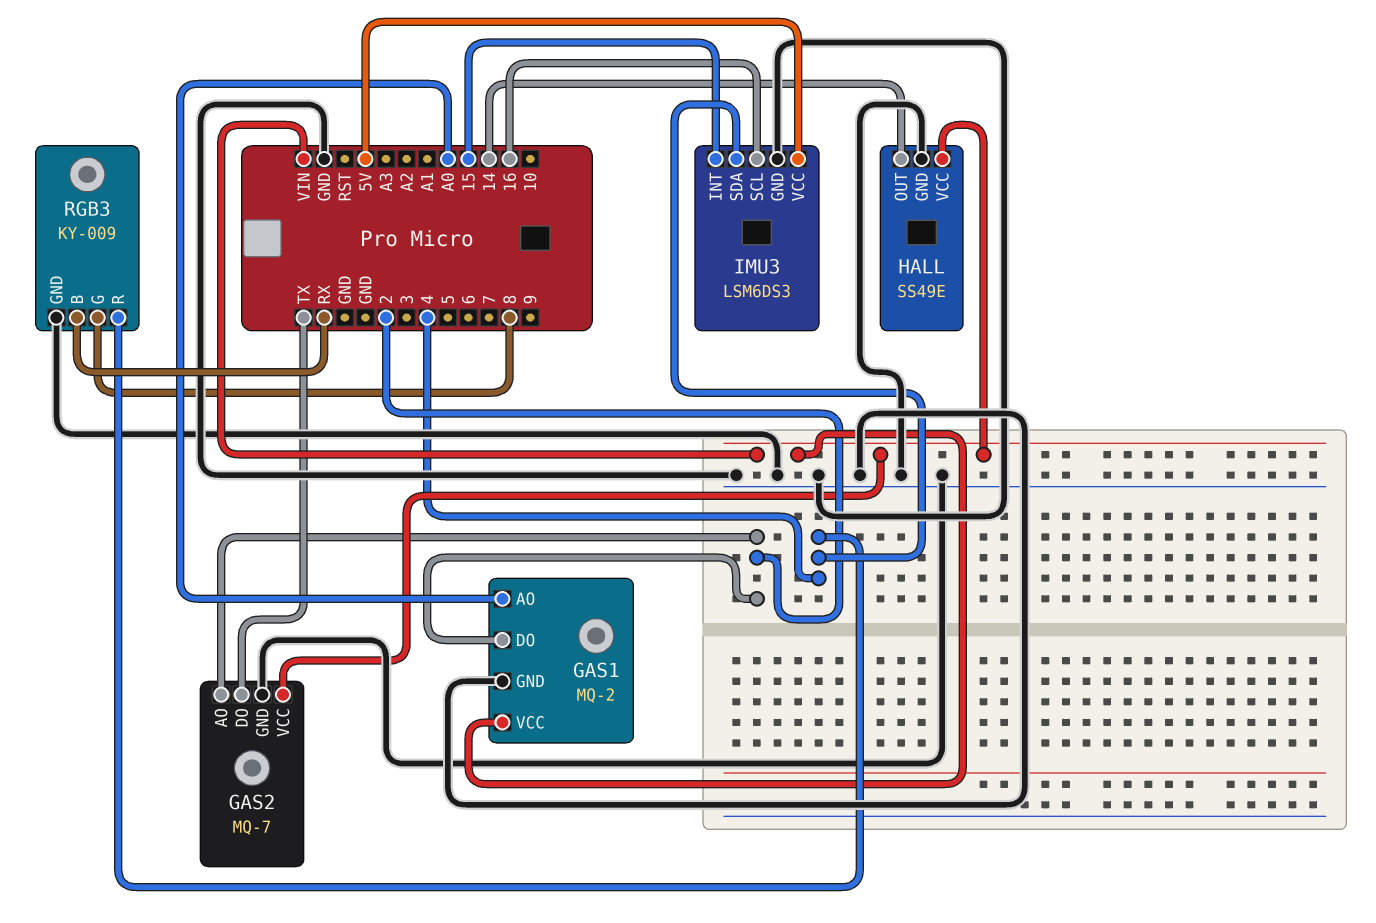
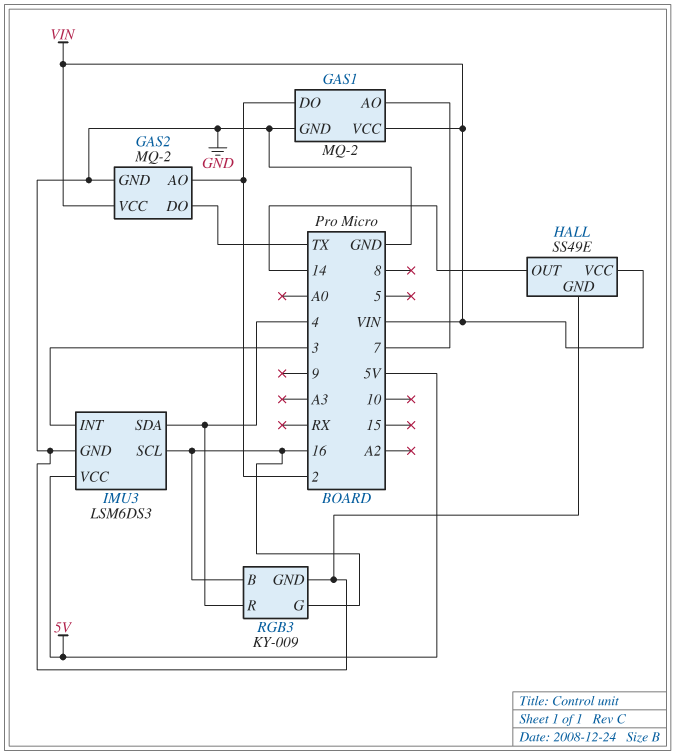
GAS1 pin AO: A0 -> 7
GAS2: MQ-7 -> MQ-2
IMU3 pin INT: 15 -> 3
RGB3 pin B: RX -> 16
RGB3 pin G: 8 -> 16

